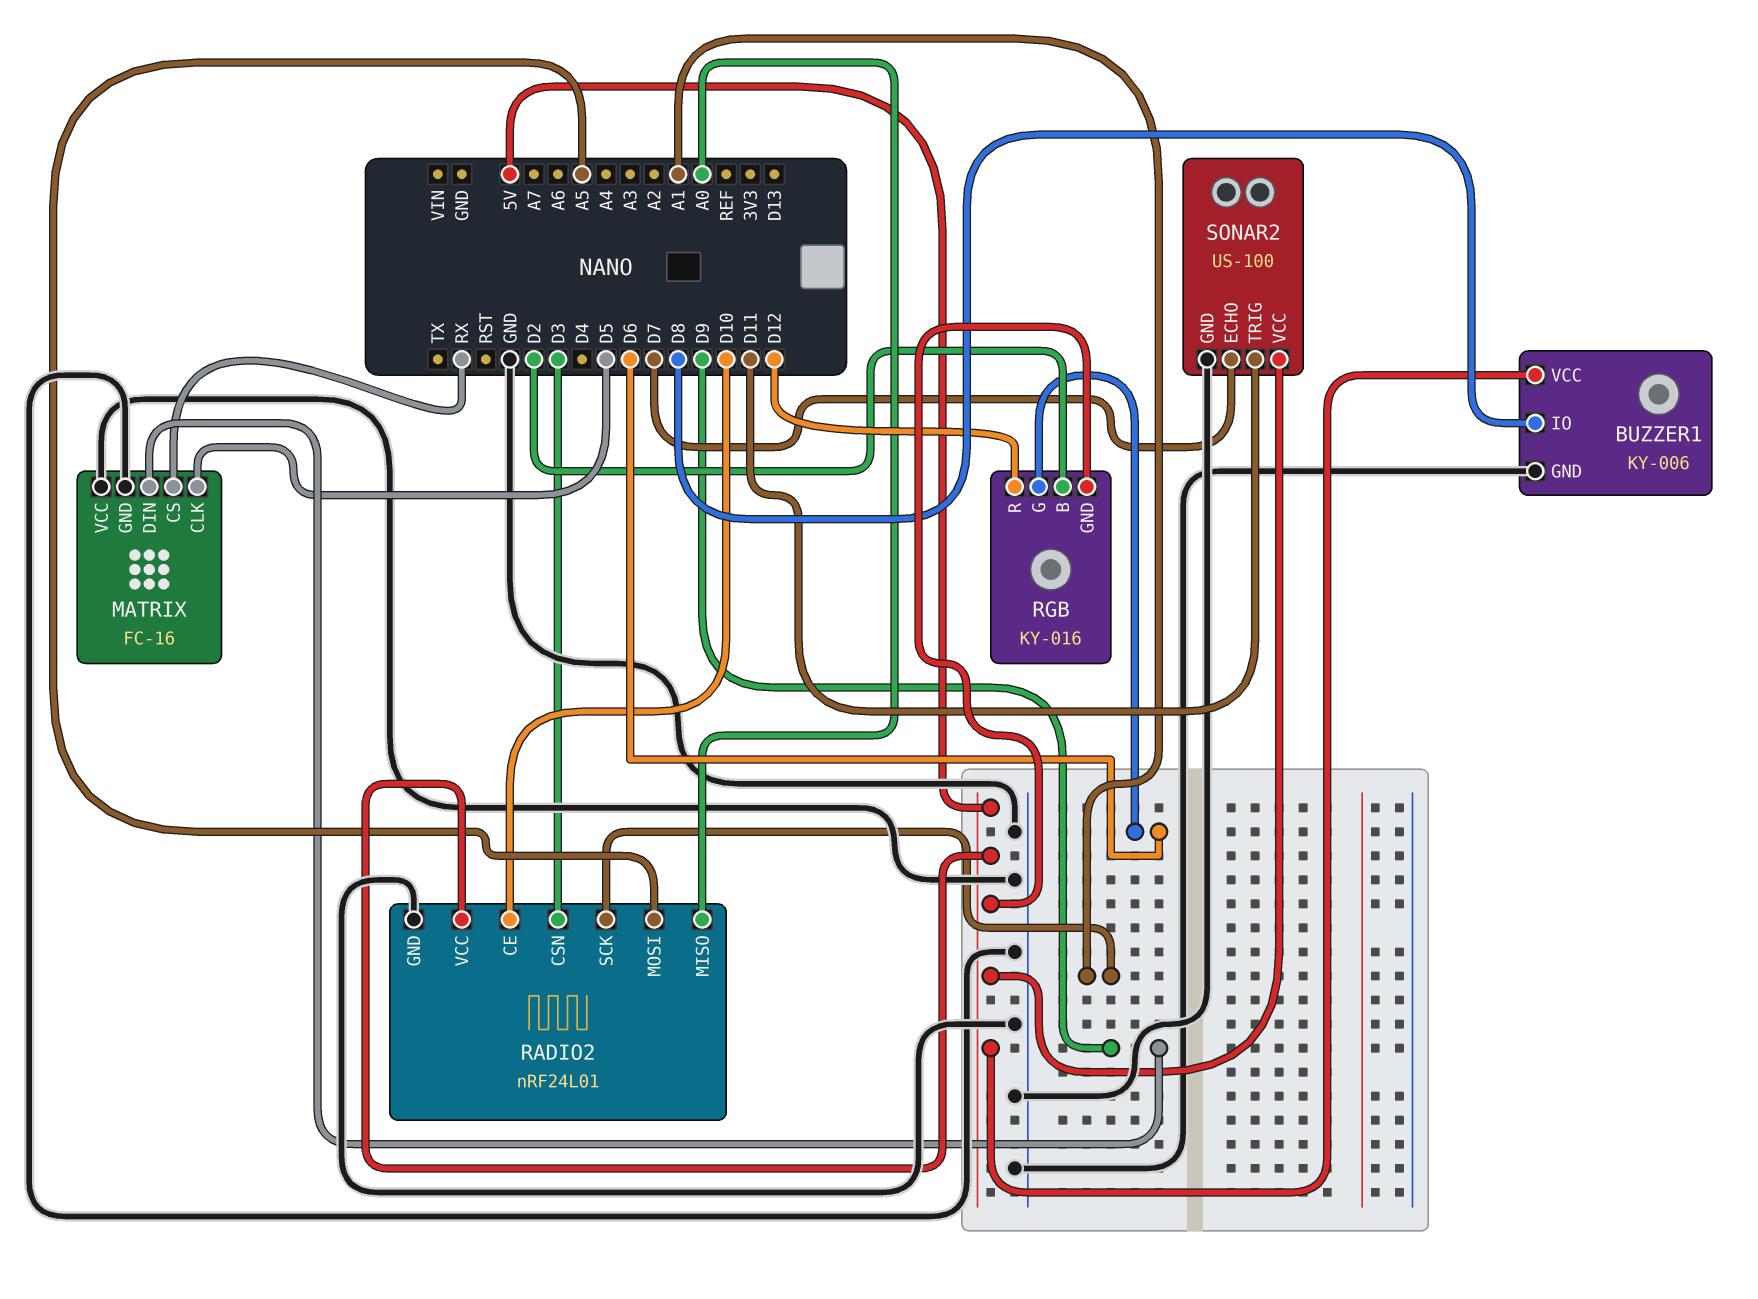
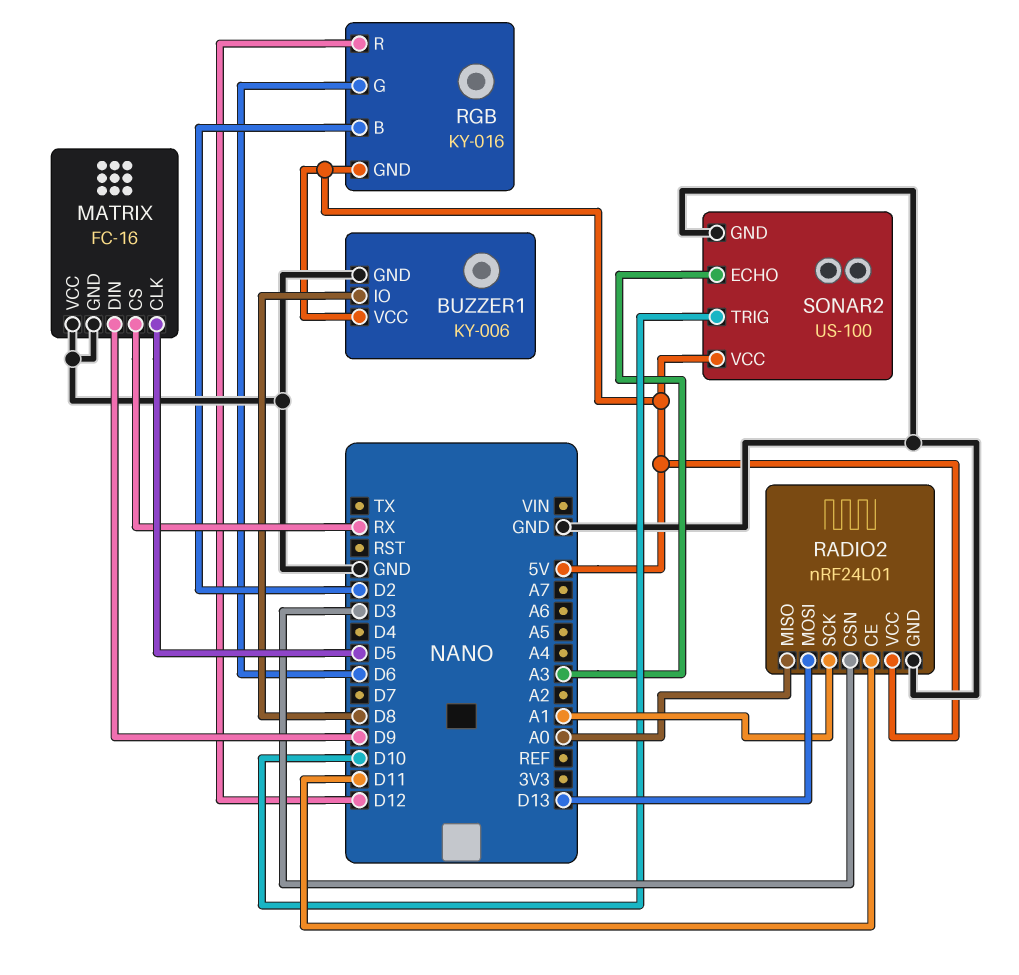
RADIO2 pin CE: D10 -> D11
RADIO2 pin MOSI: A5 -> D13
SONAR2 pin ECHO: D7 -> A3
SONAR2 pin TRIG: D11 -> D10

